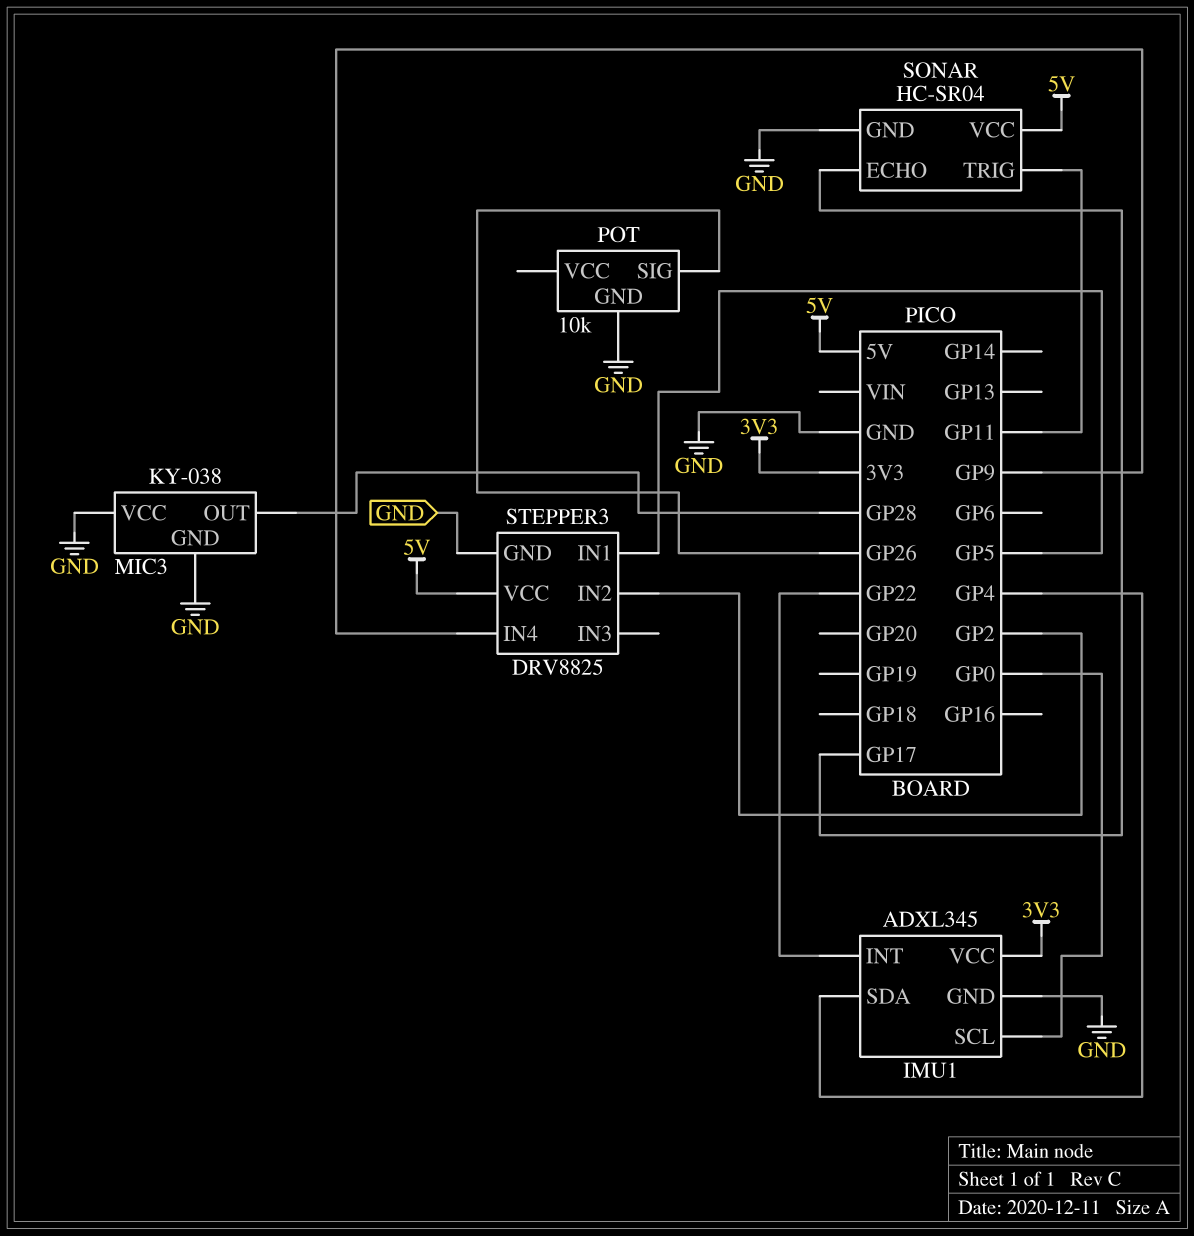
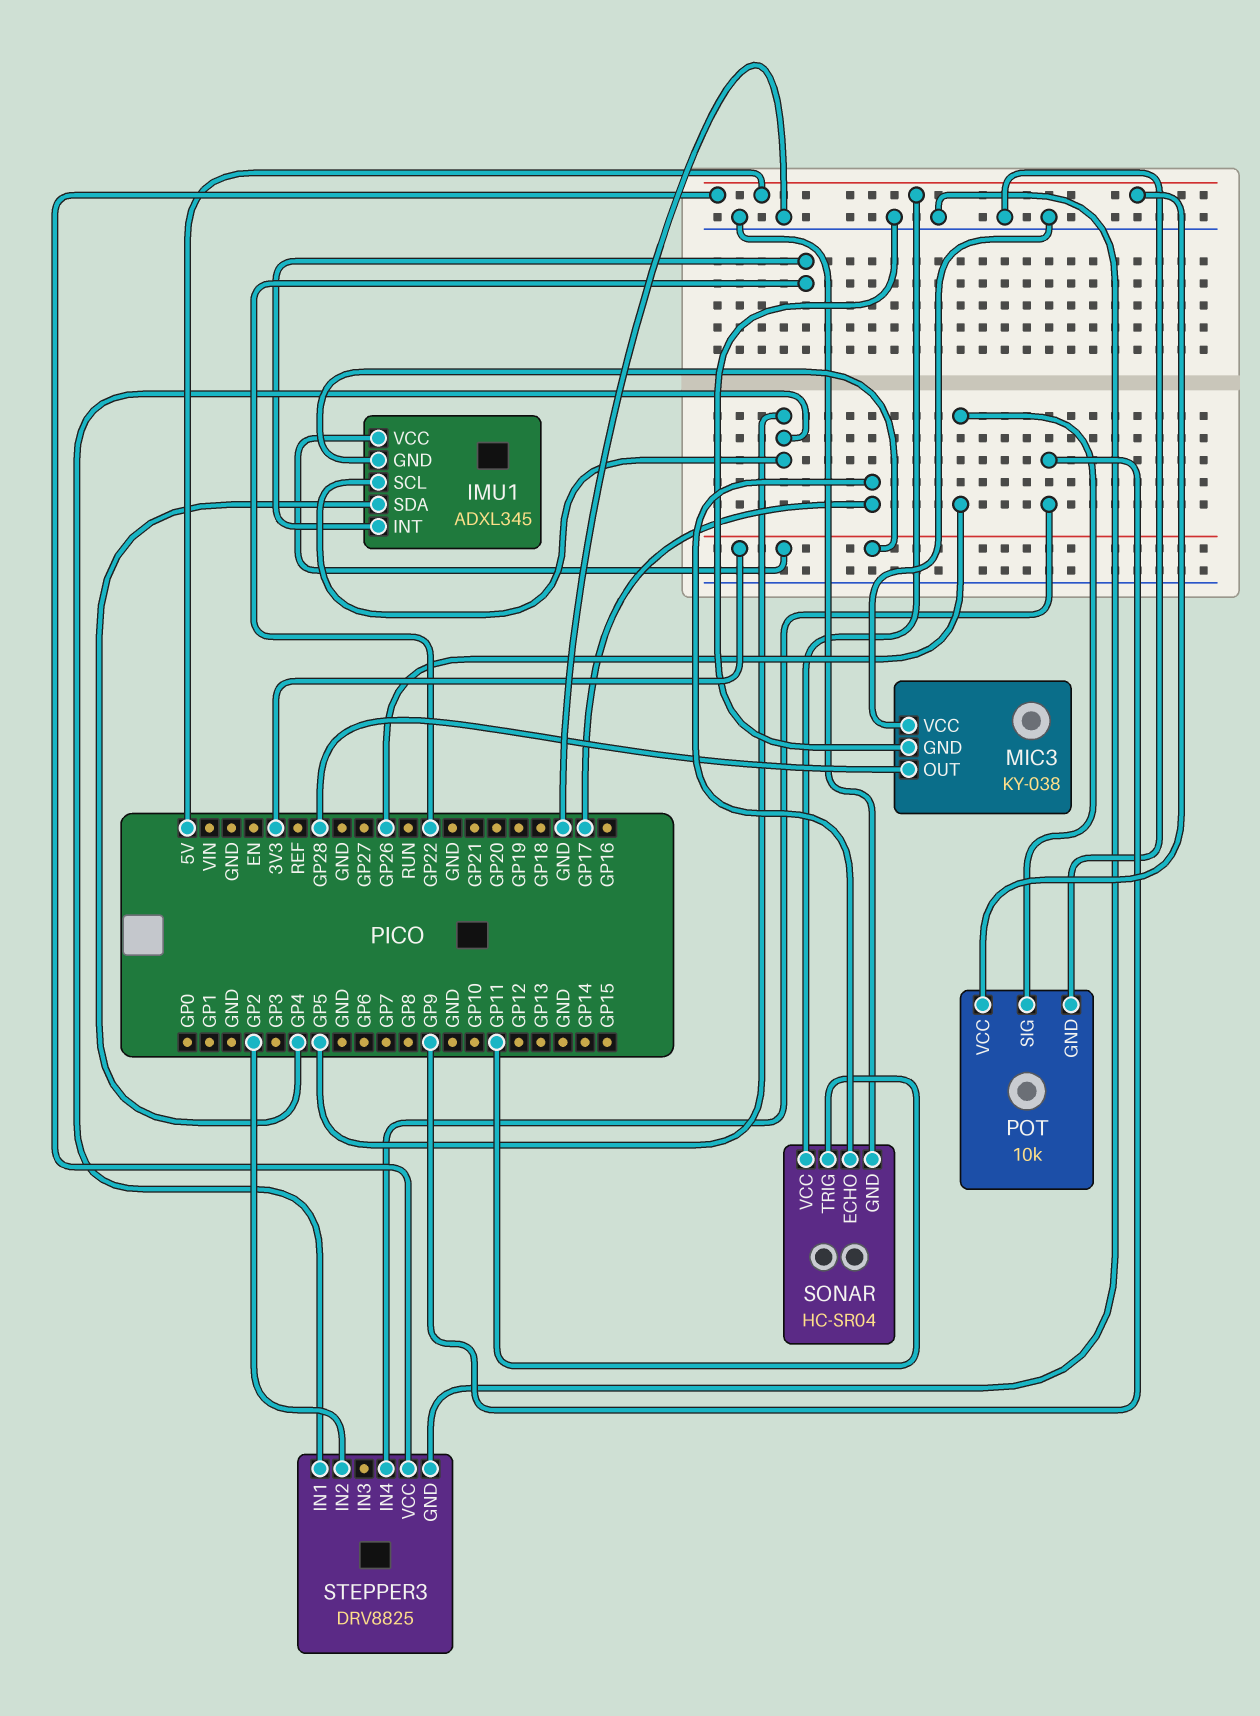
IMU1 pin GND: GND -> 3V3
IMU1 pin SCL: GP0 -> GP5
POT pin VCC: none -> 5V

